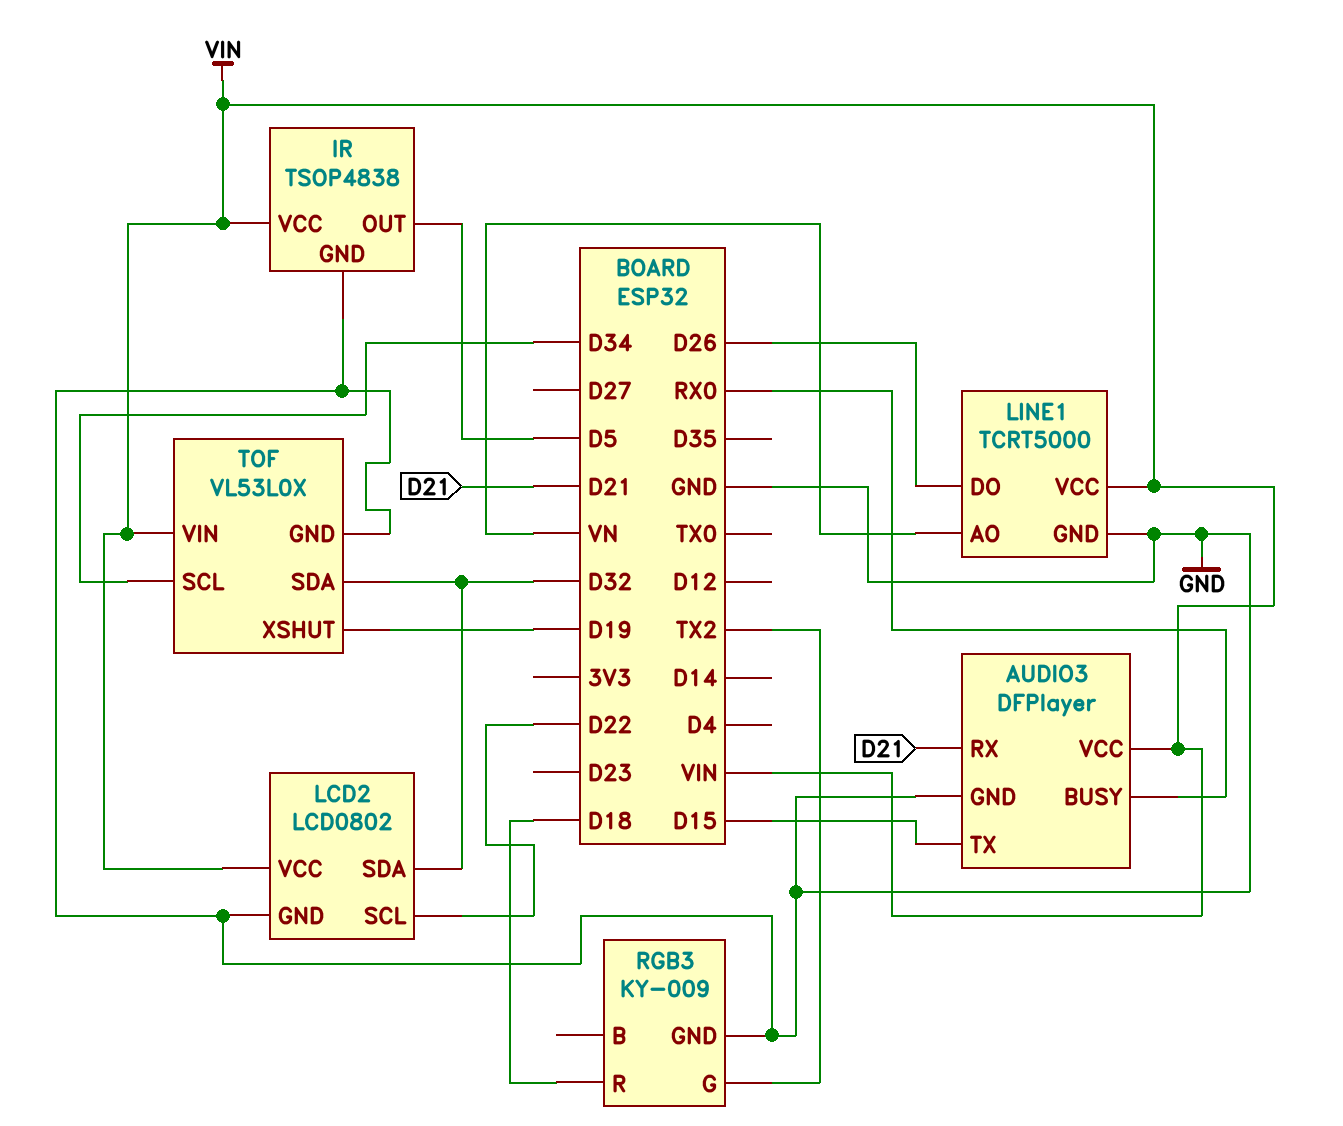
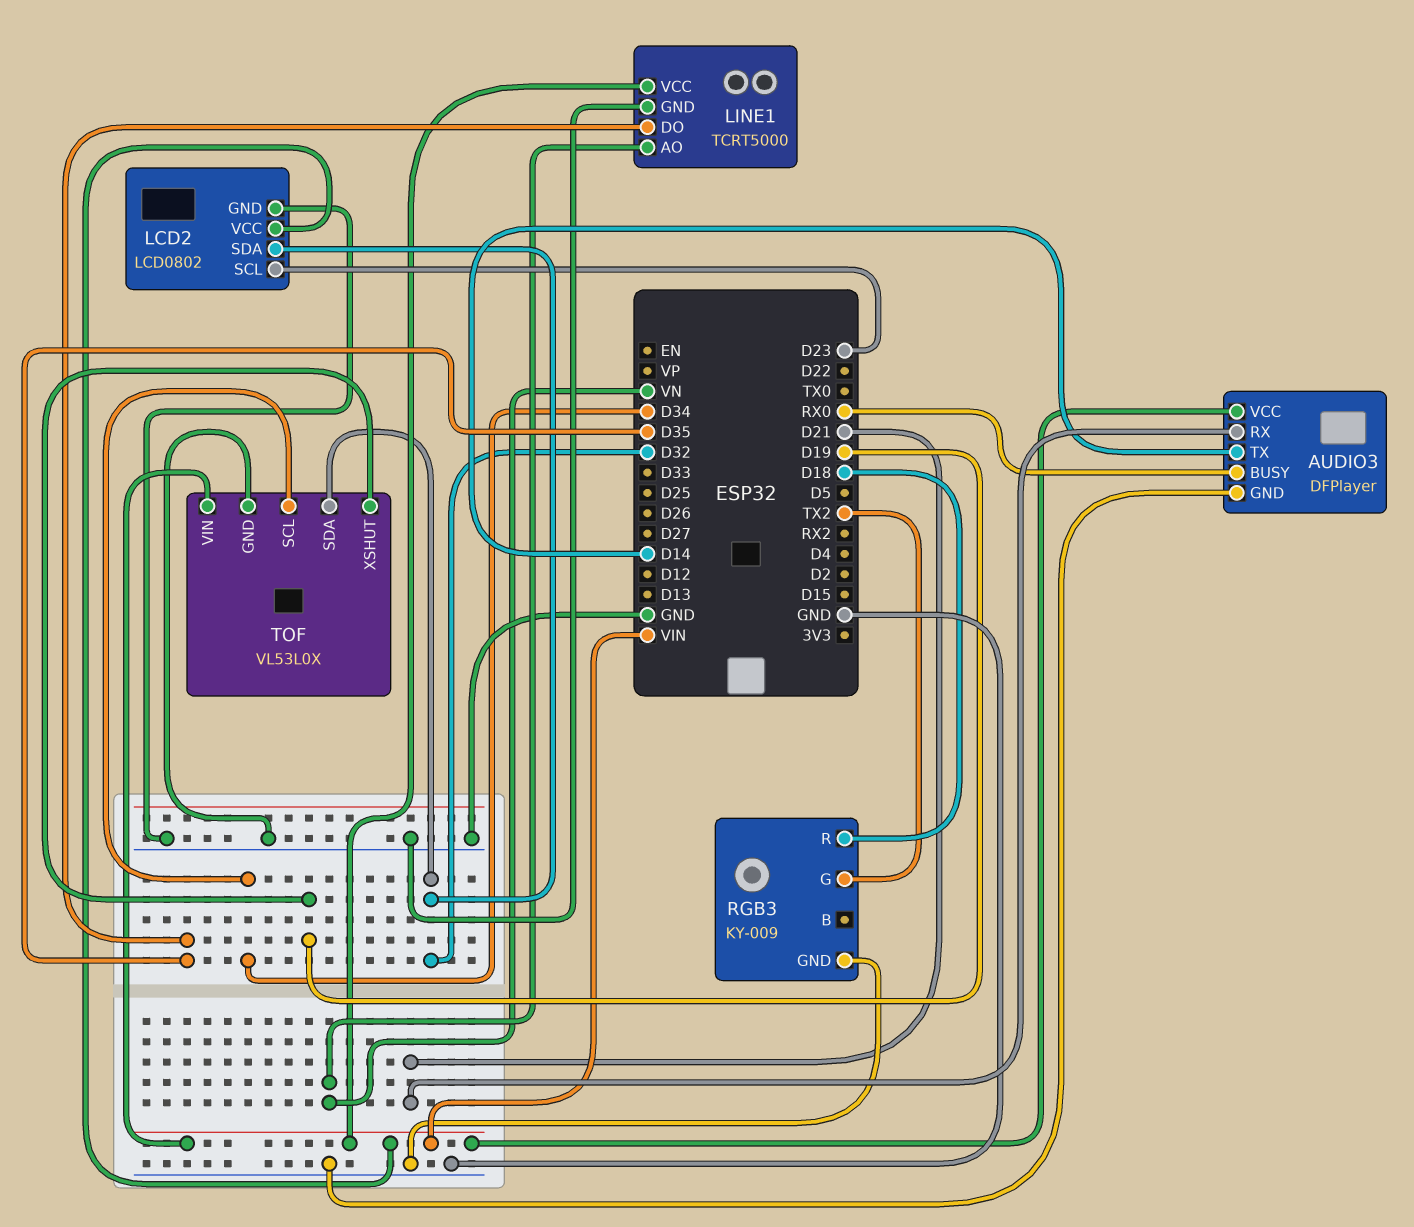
AUDIO3 pin TX: D15 -> D14
IR: TSOP4838 -> none
IR pin GND: GND -> none
IR pin OUT: D5 -> none
IR pin VCC: VIN -> none
LCD2 pin SCL: D22 -> D23
LINE1 pin DO: D26 -> D35

